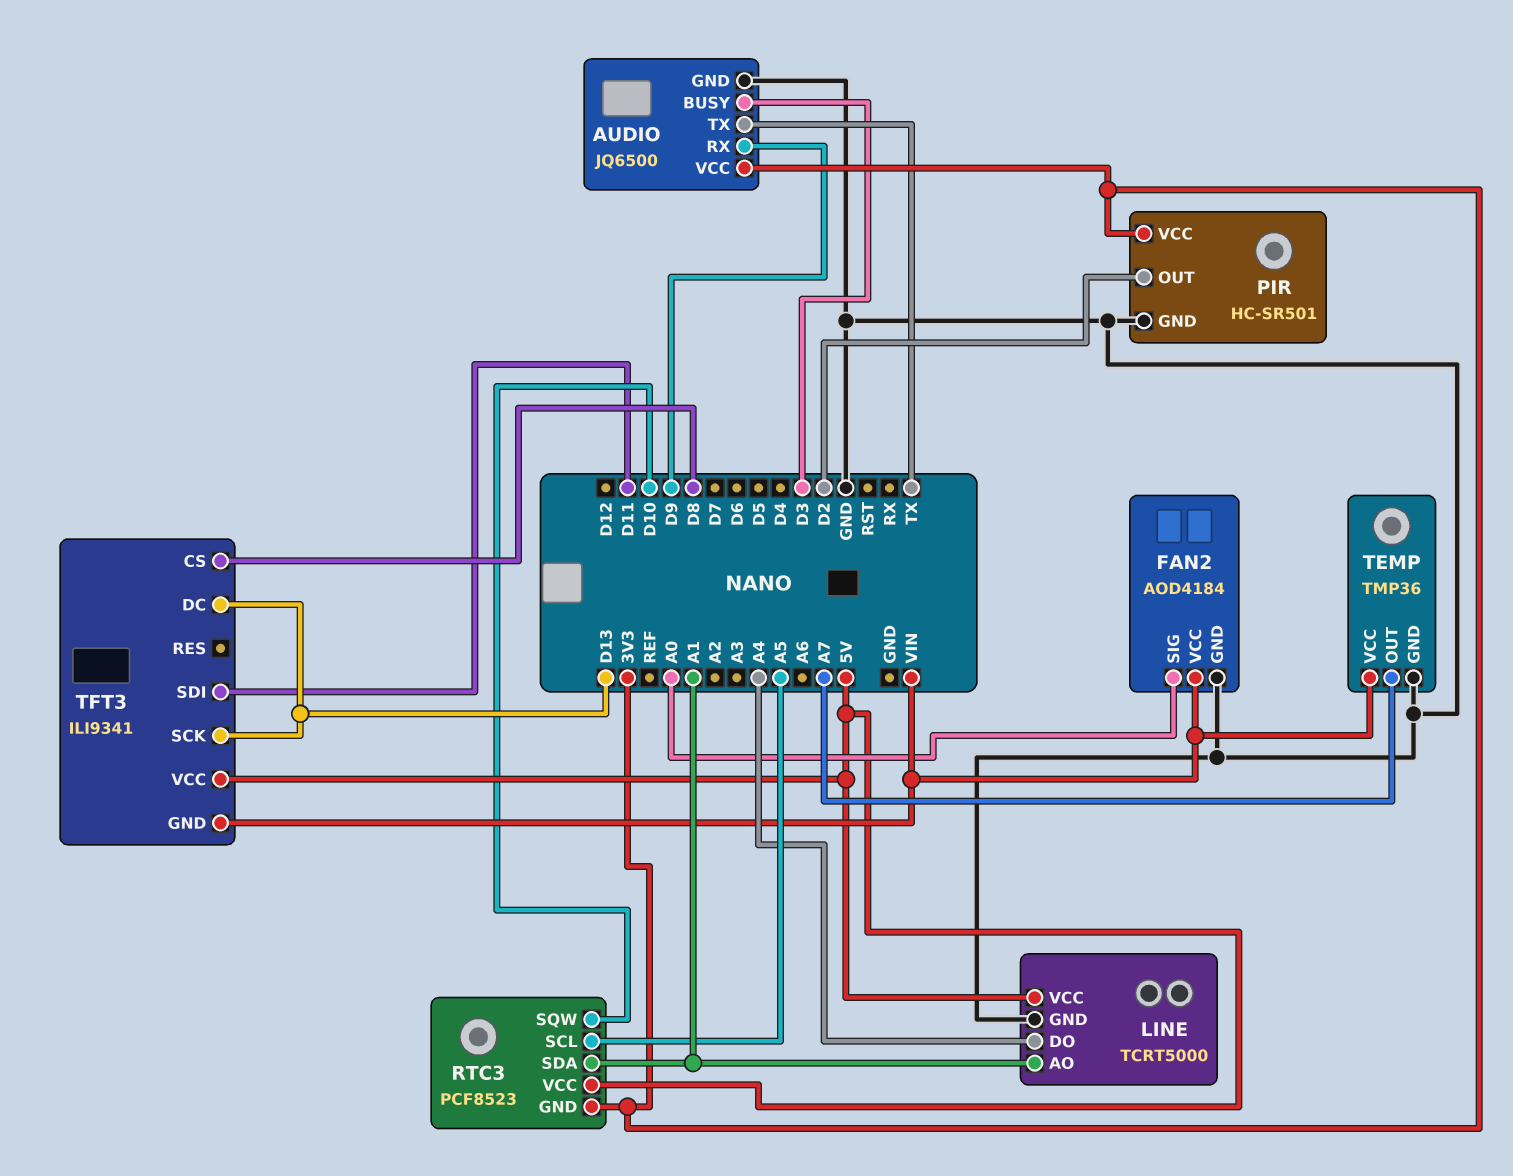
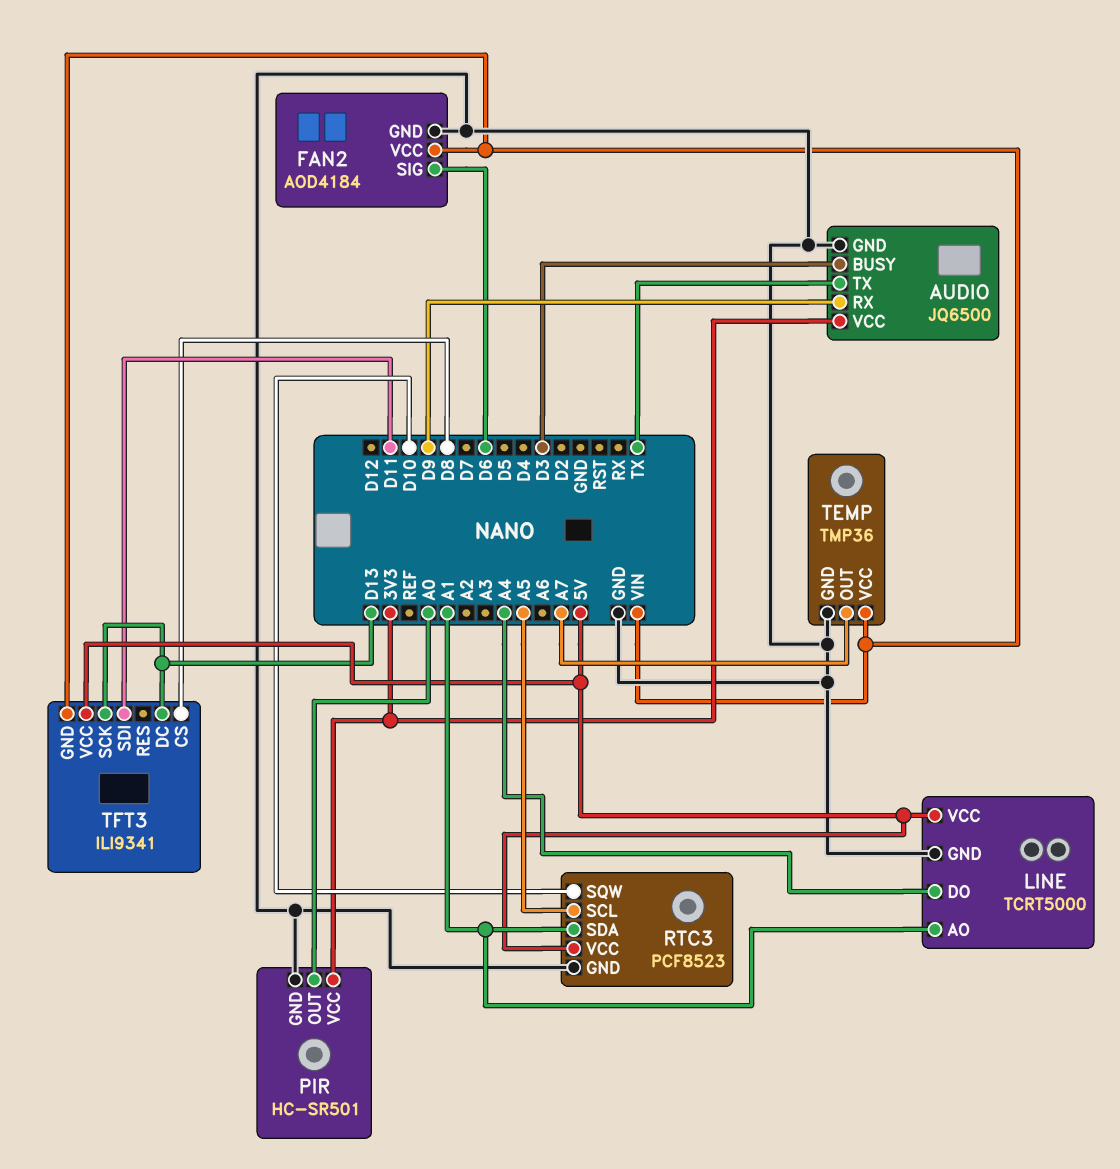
FAN2 pin SIG: A0 -> D6
PIR pin OUT: D2 -> A0
RTC3 pin GND: 3V3 -> GND

